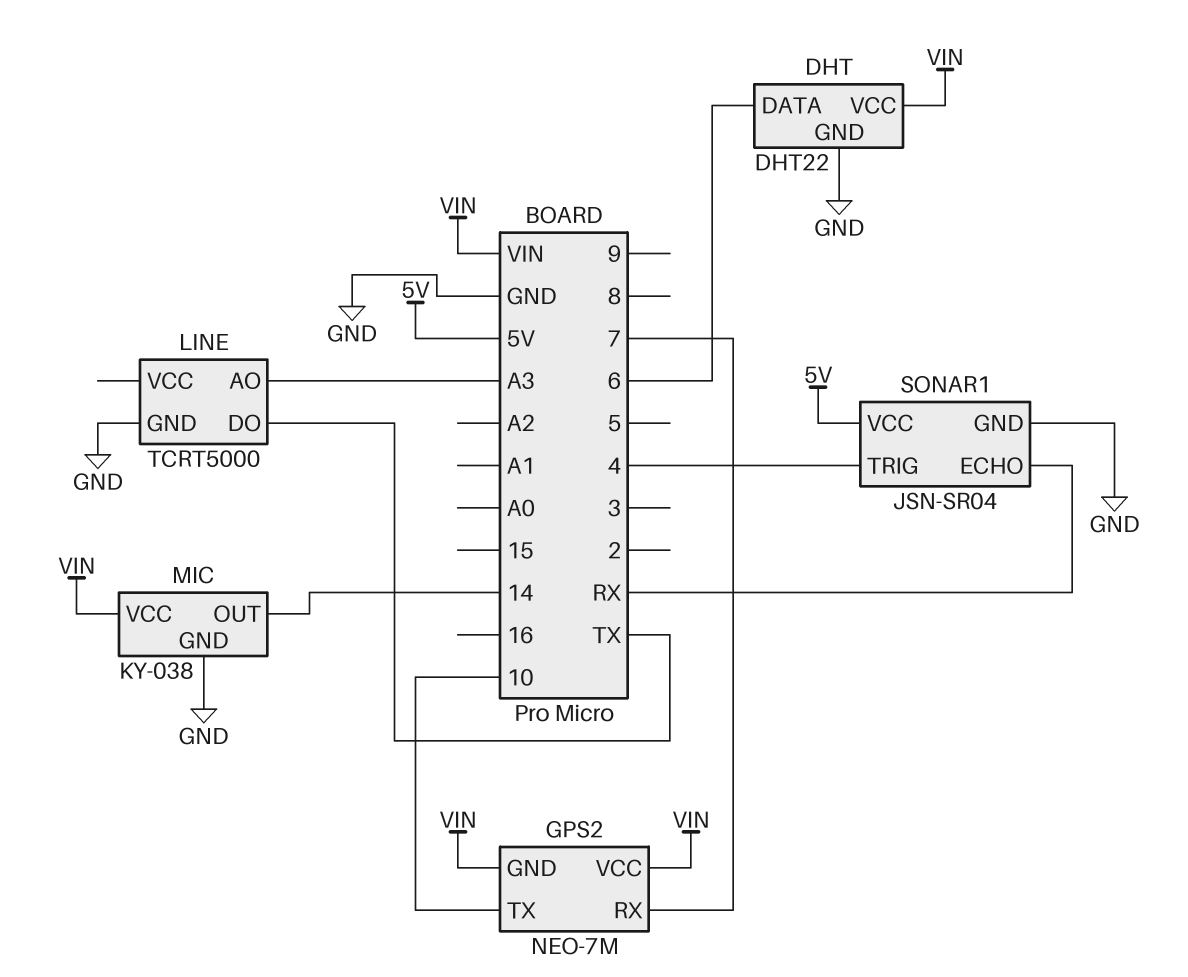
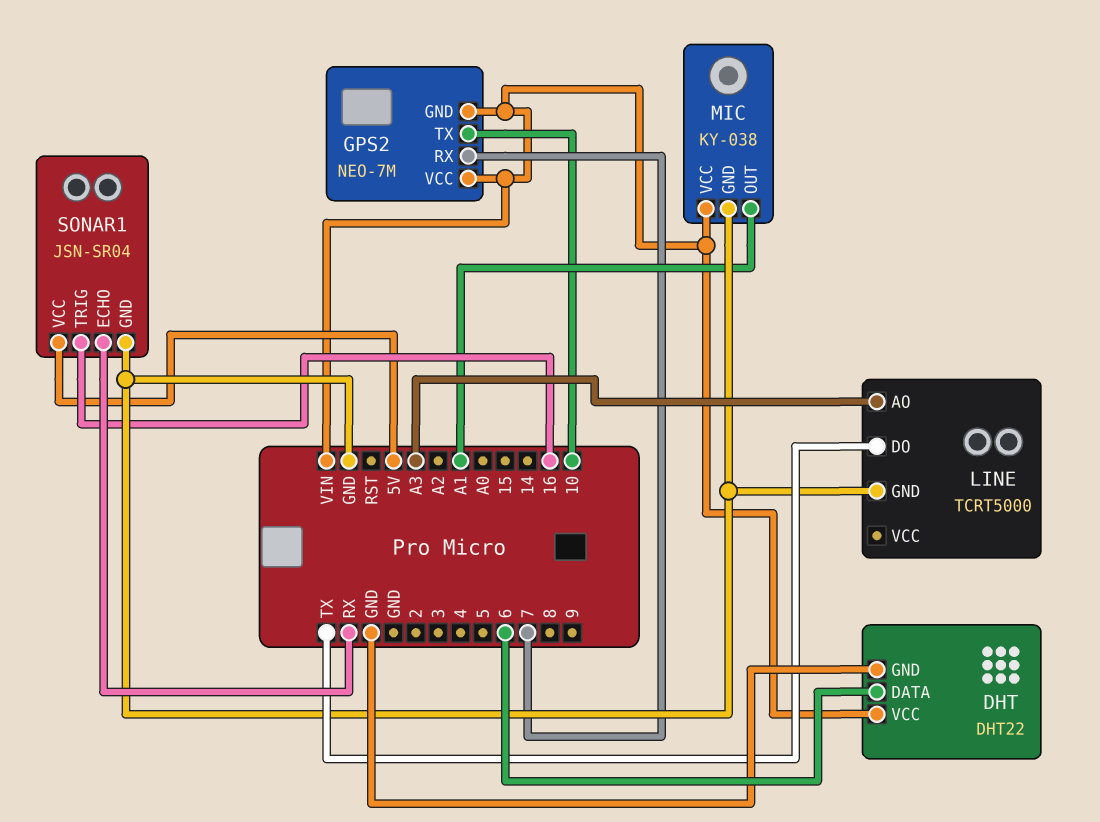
MIC pin OUT: 14 -> A1
SONAR1 pin TRIG: 4 -> 16

